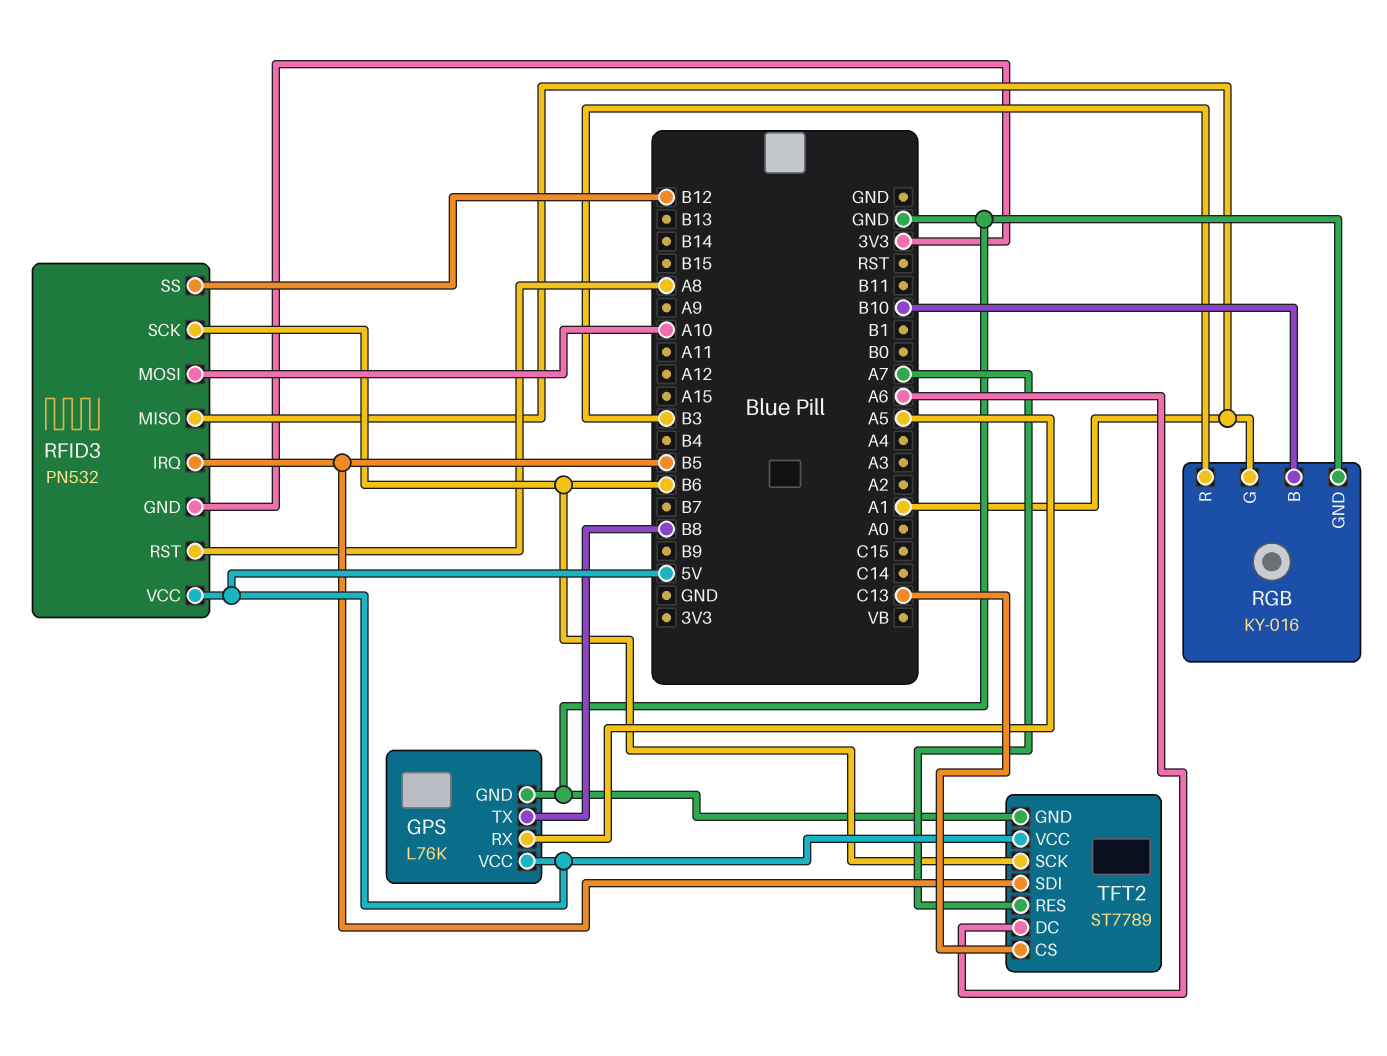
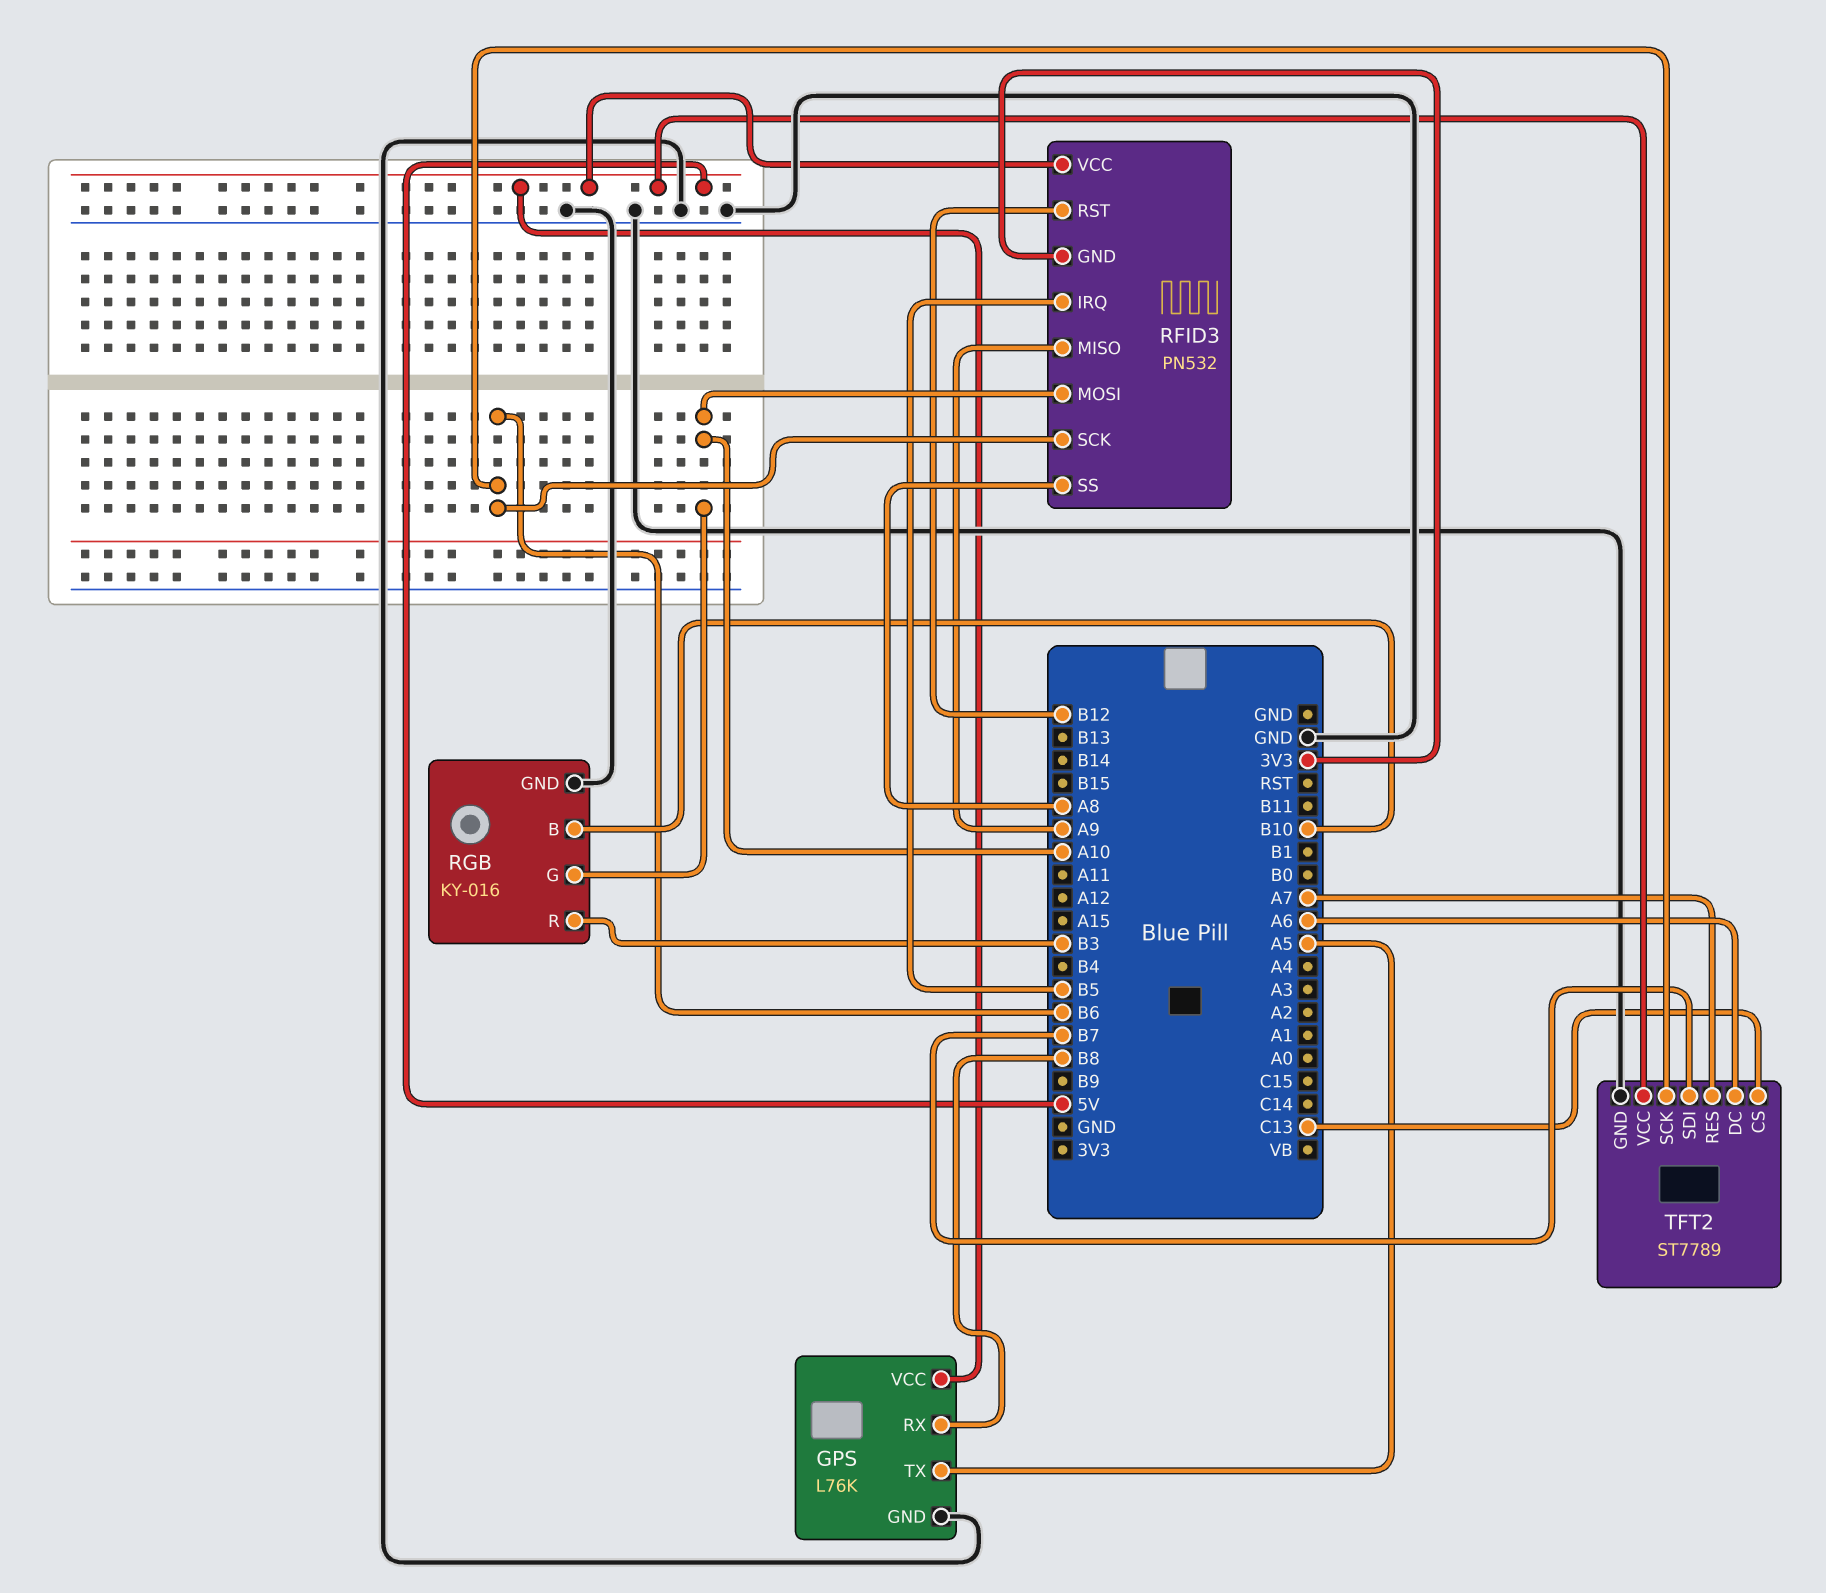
GPS pin RX: A5 -> B8
GPS pin TX: B8 -> A5
RFID3 pin MISO: A1 -> A9
RFID3 pin RST: A8 -> B12
RFID3 pin SS: B12 -> A8
RGB pin G: A1 -> A10
TFT2 pin SDI: B5 -> B7

